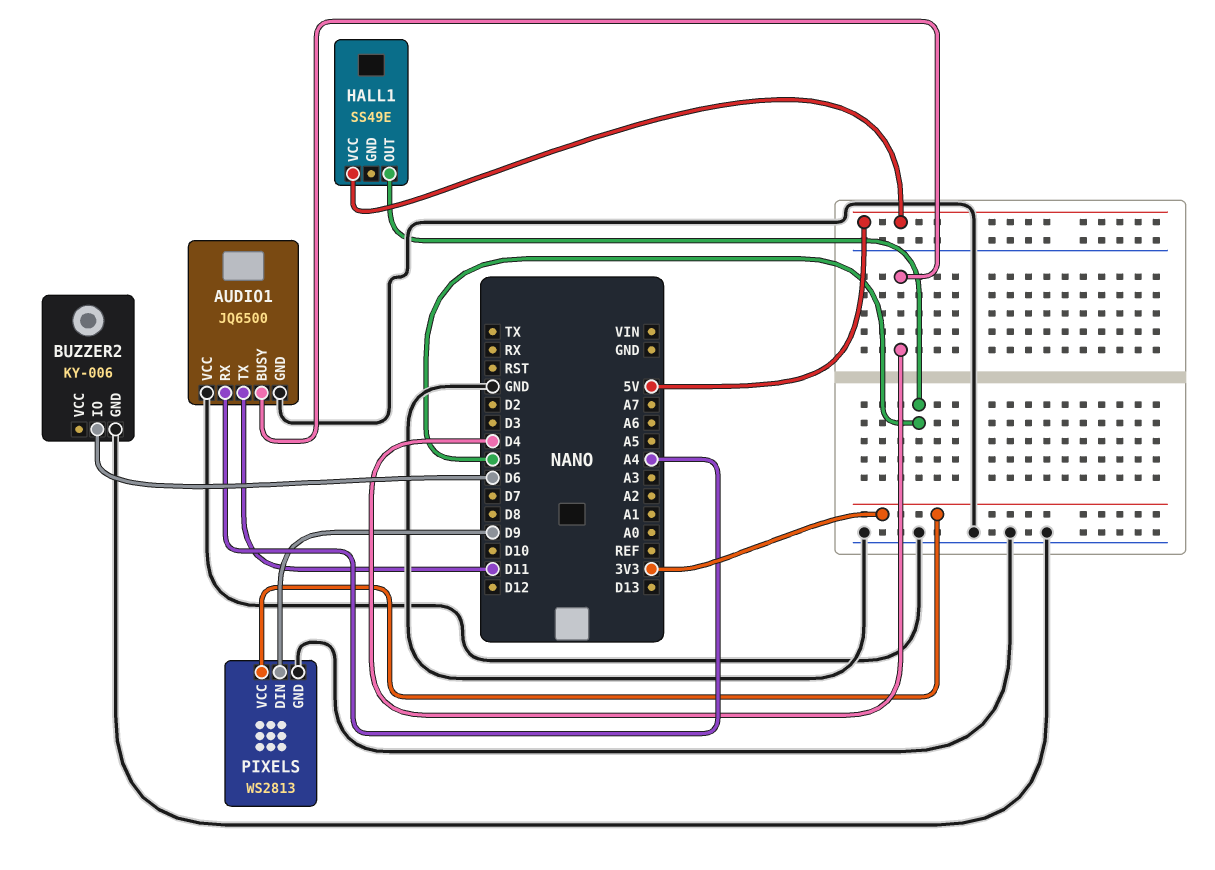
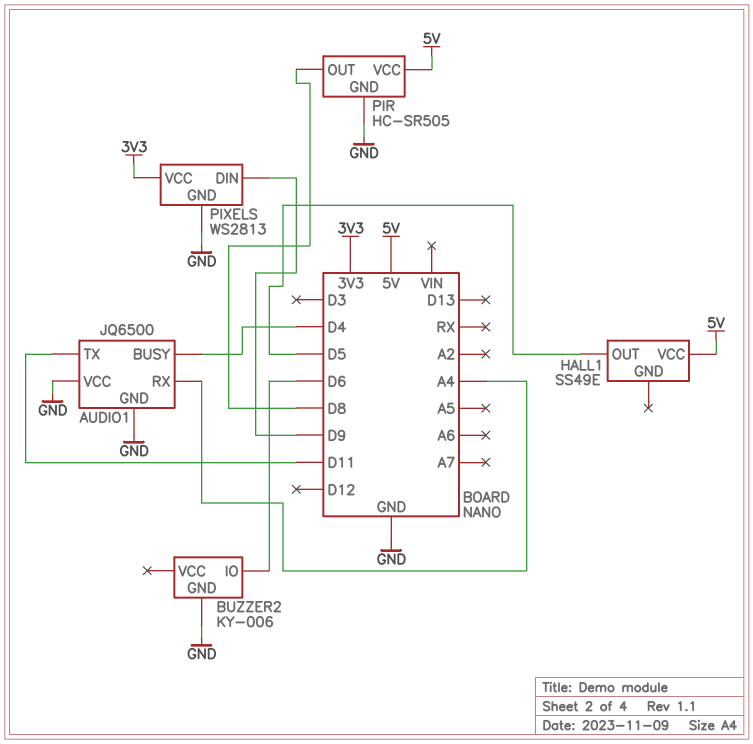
PIR: none -> HC-SR505
PIR pin GND: none -> GND
PIR pin OUT: none -> D8
PIR pin VCC: none -> 5V

